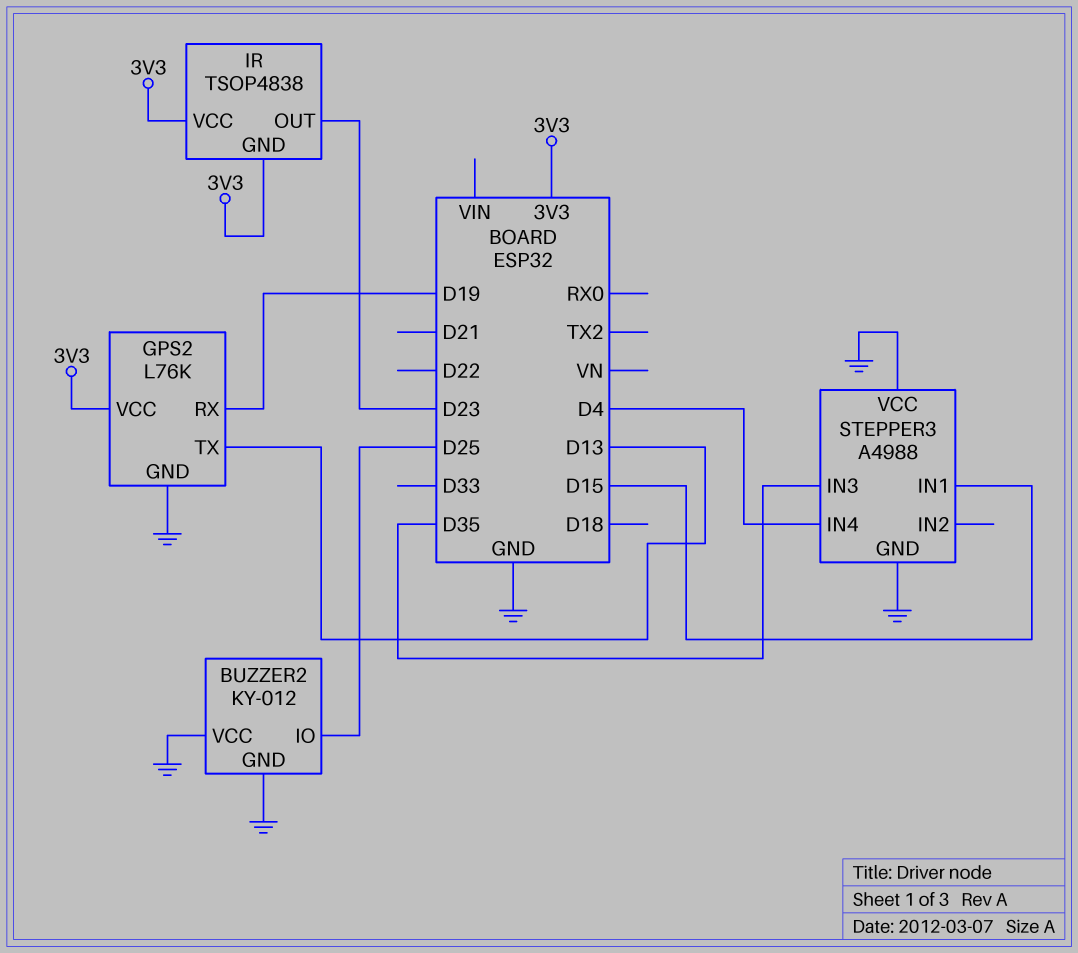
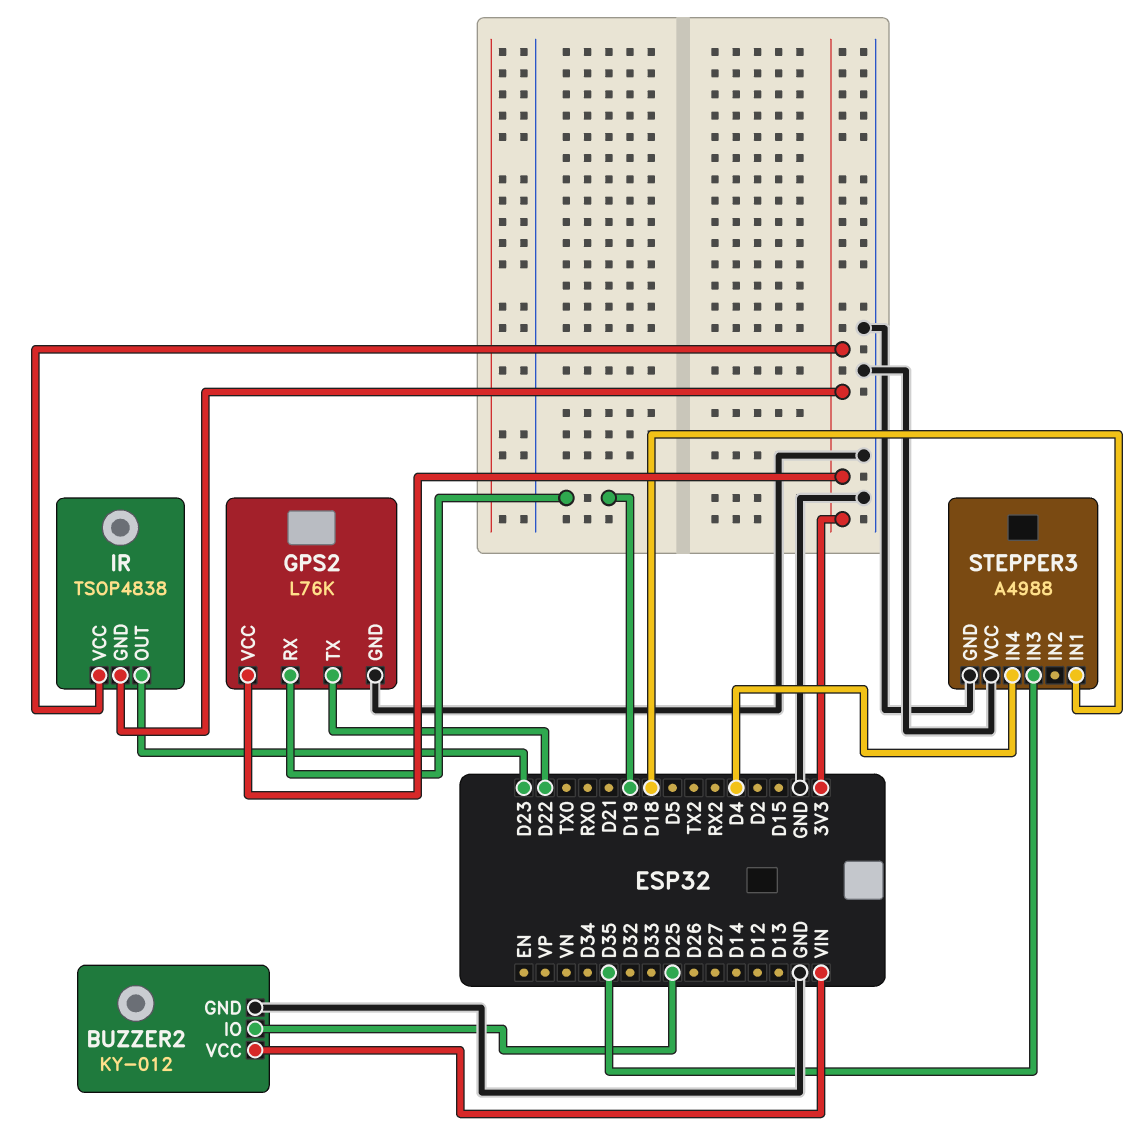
BUZZER2 pin VCC: GND -> VIN
GPS2 pin TX: D13 -> D22
STEPPER3 pin IN1: D15 -> D18

